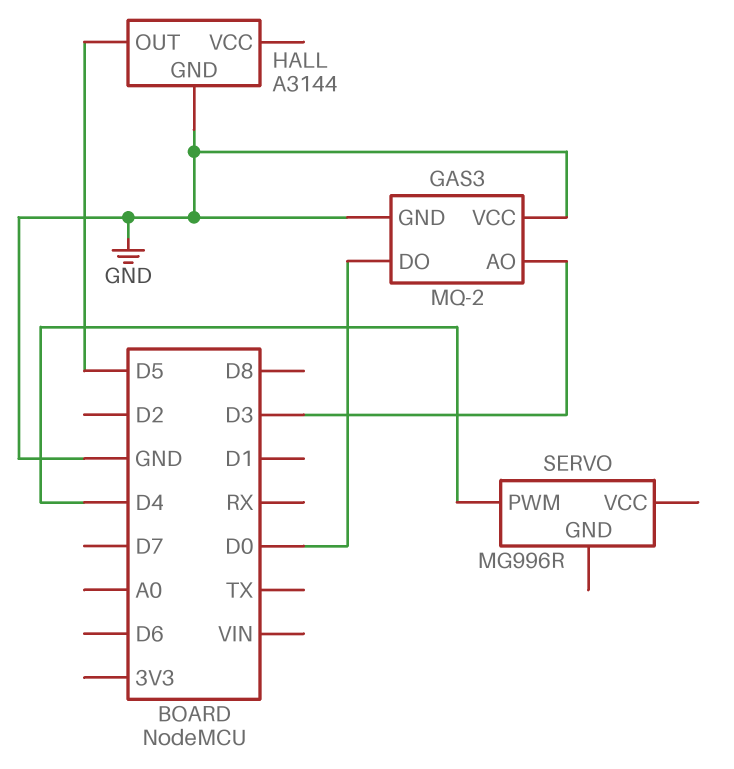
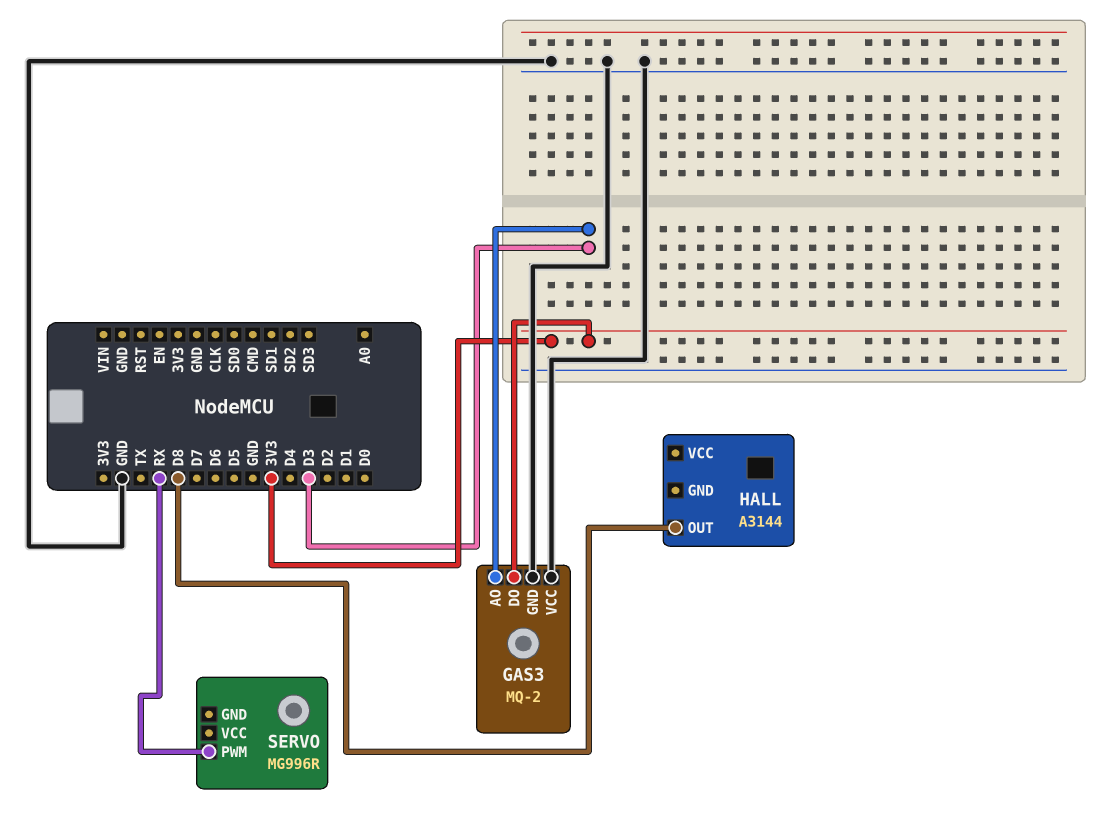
GAS3 pin DO: D0 -> 3V3
HALL pin GND: GND -> none
HALL pin OUT: D5 -> D8
SERVO pin PWM: D4 -> RX

